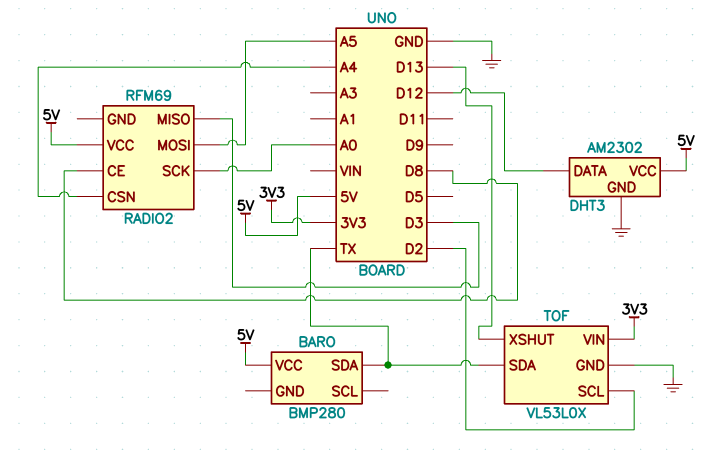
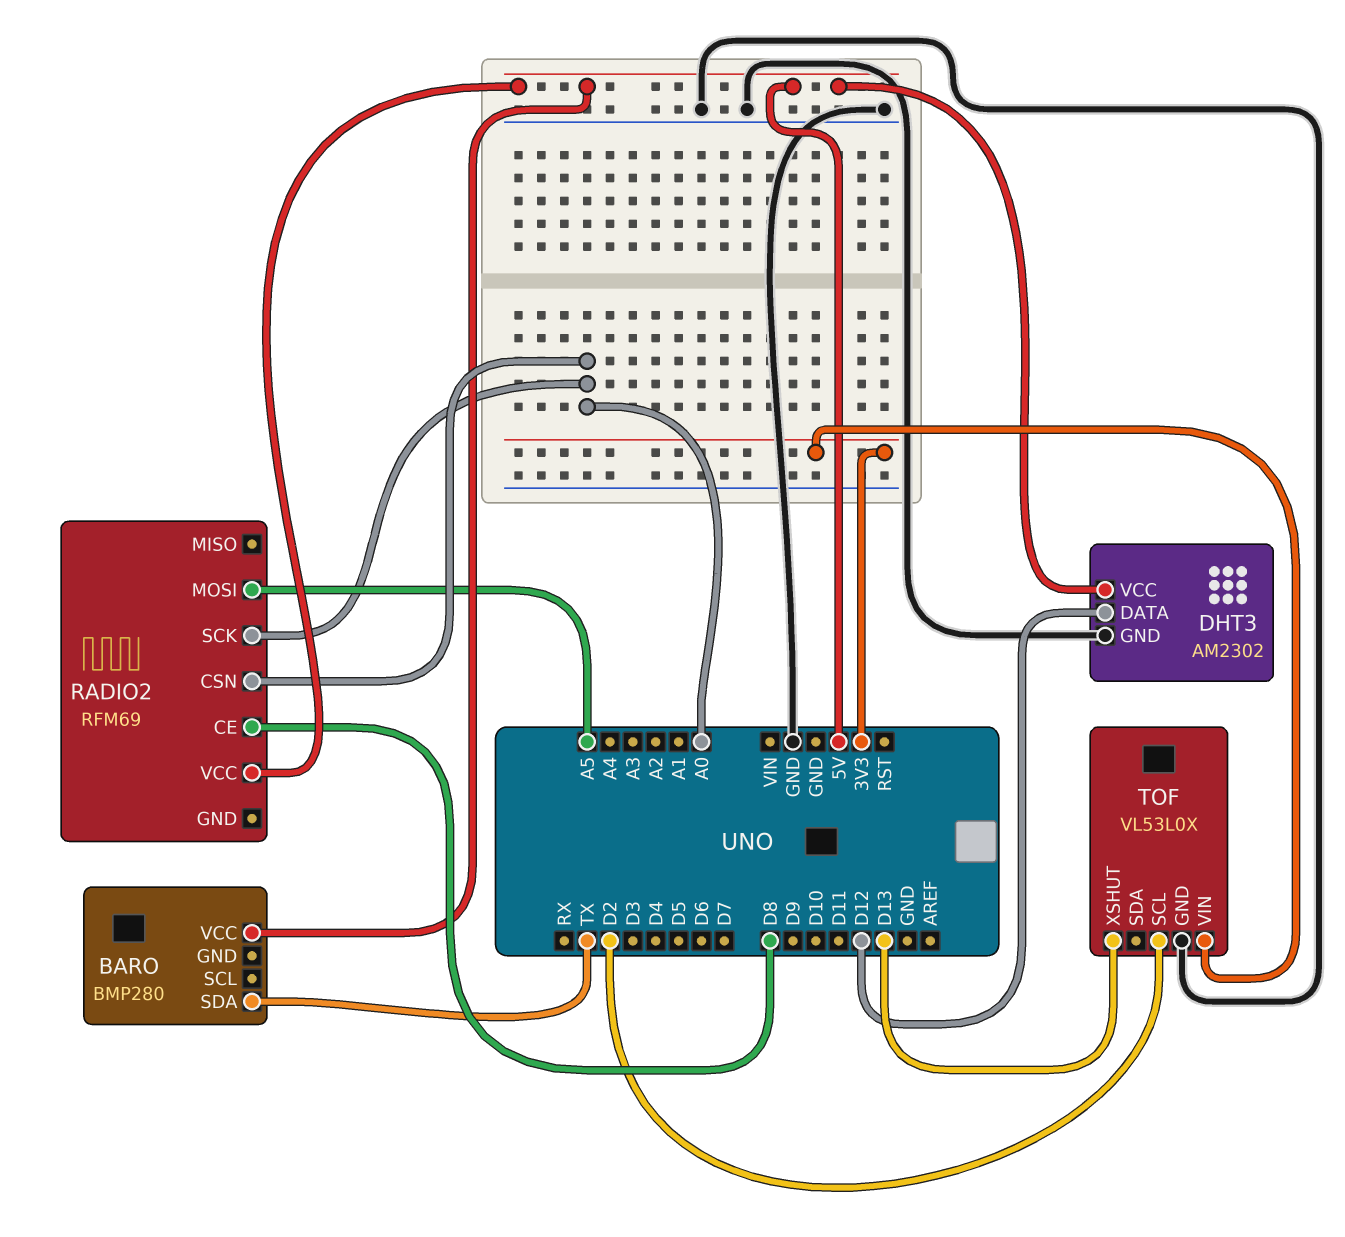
RADIO2 pin CSN: A4 -> A0
RADIO2 pin MISO: D3 -> none
TOF pin SDA: TX -> none

